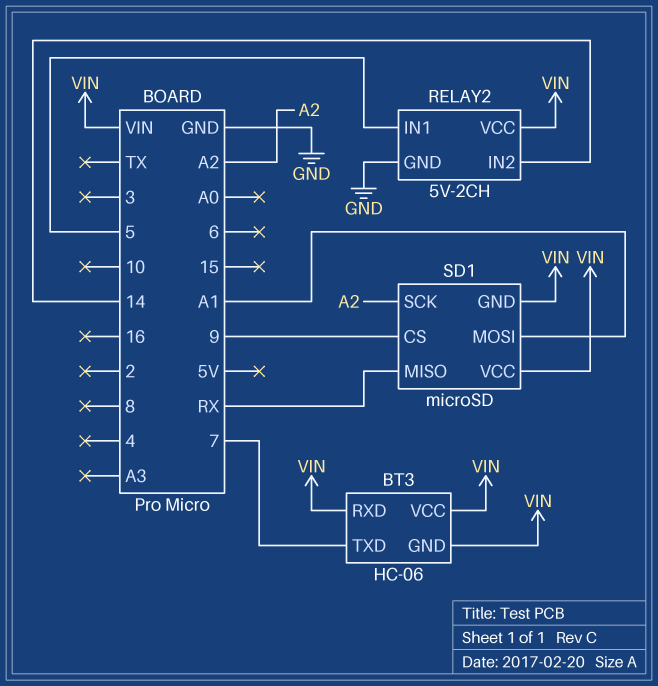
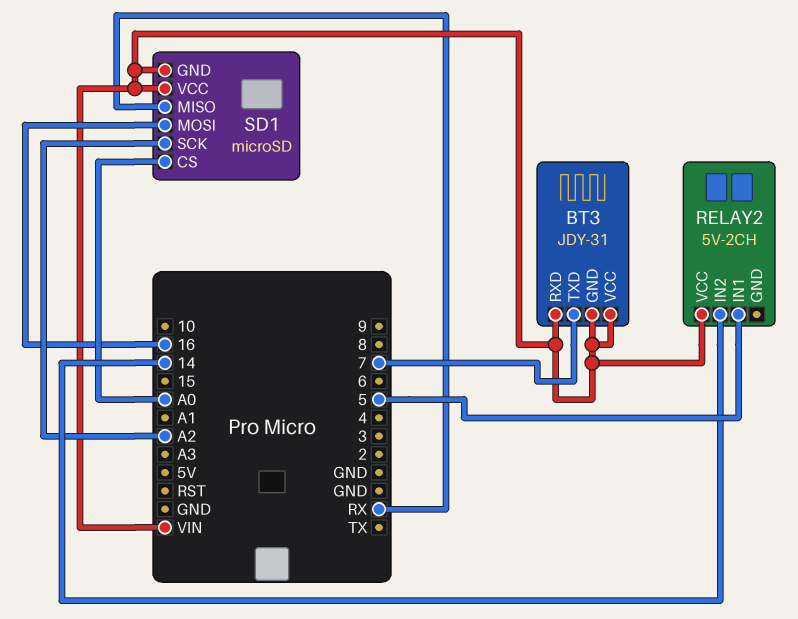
BT3: HC-06 -> JDY-31
RELAY2 pin GND: GND -> none
SD1 pin CS: 9 -> A0
SD1 pin MOSI: A1 -> 16

